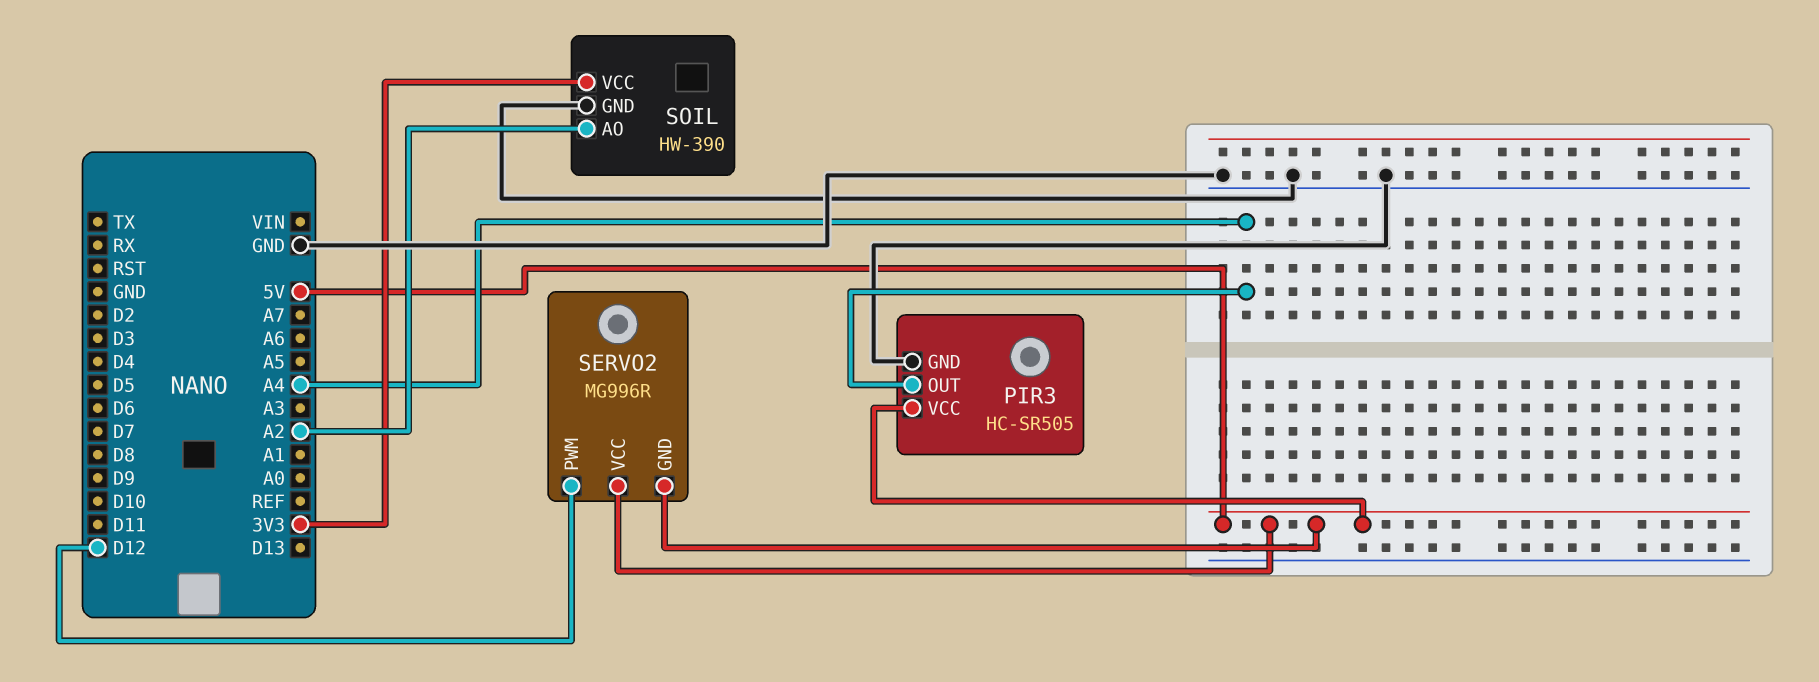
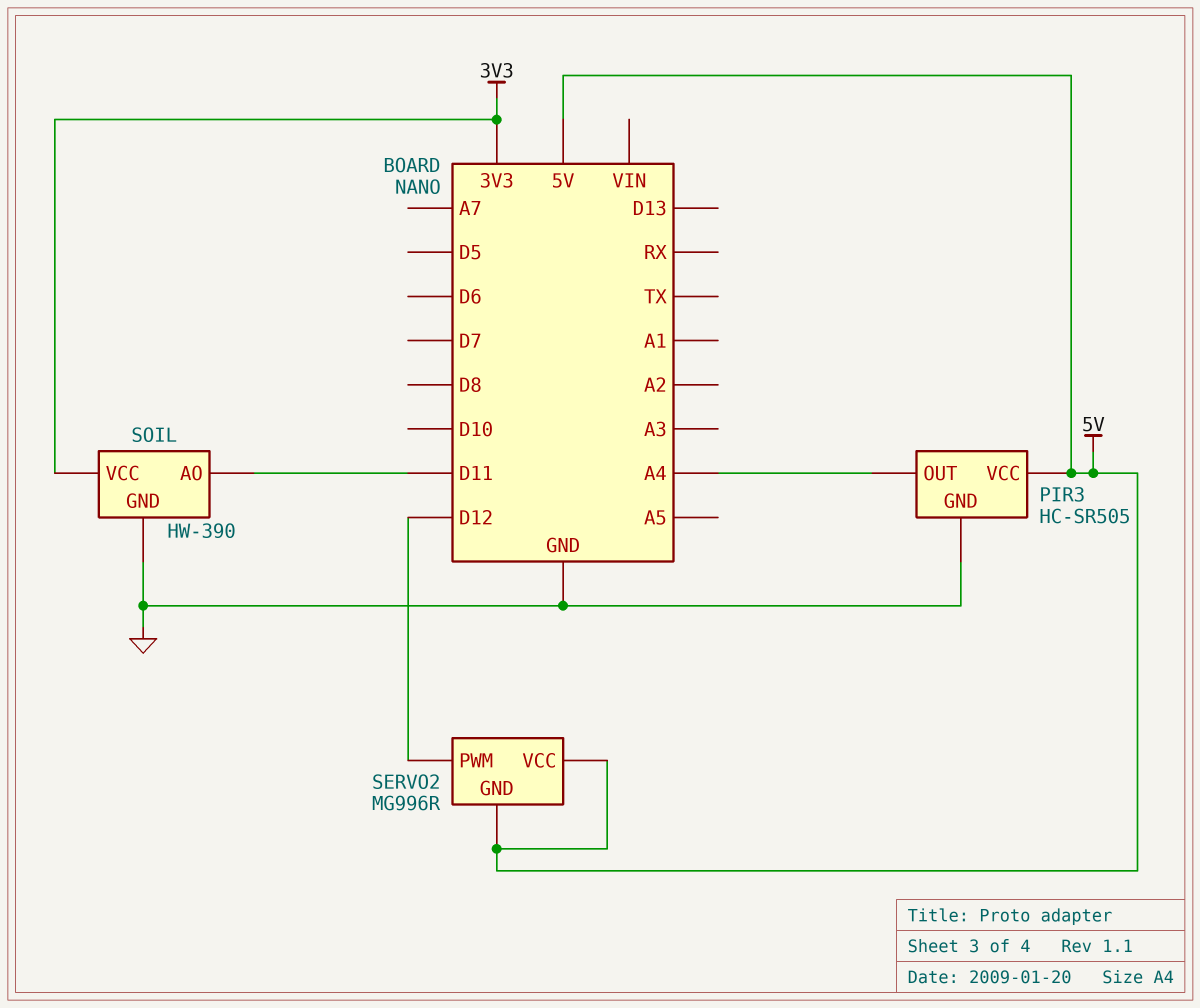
SOIL pin AO: A2 -> D11

